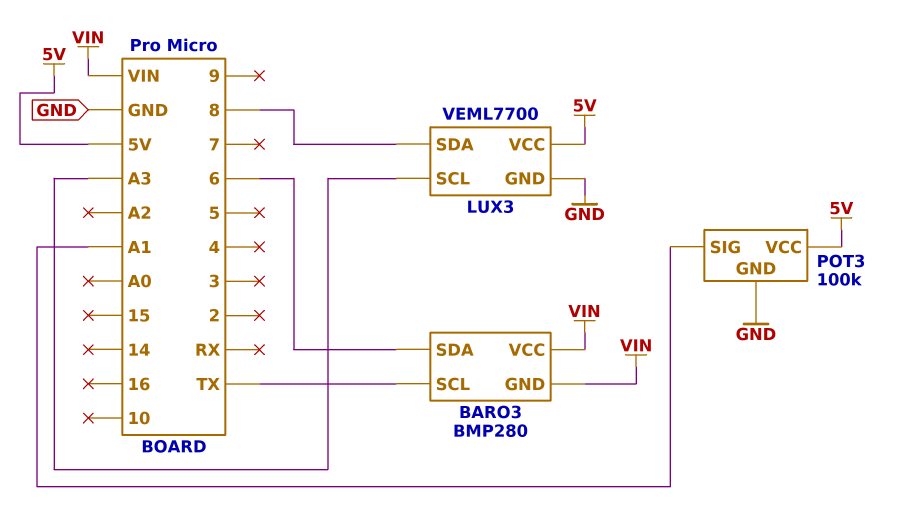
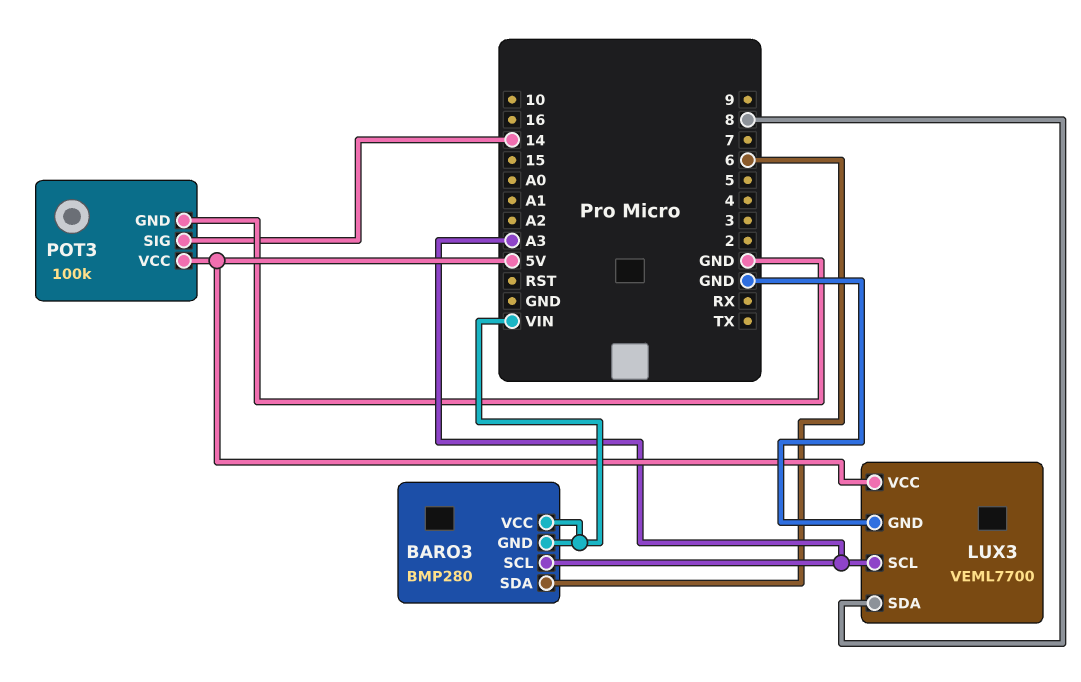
BARO3 pin SCL: TX -> A3
POT3 pin SIG: A1 -> 14

